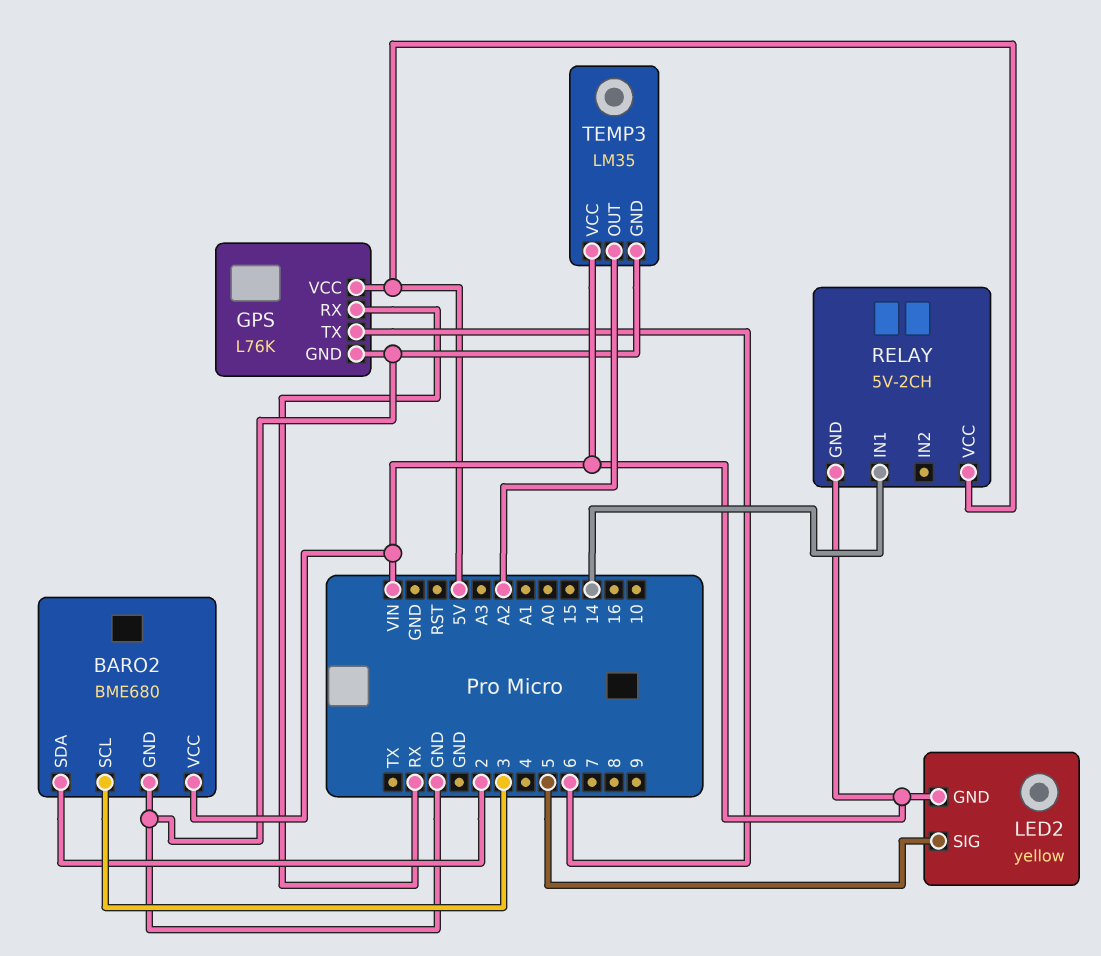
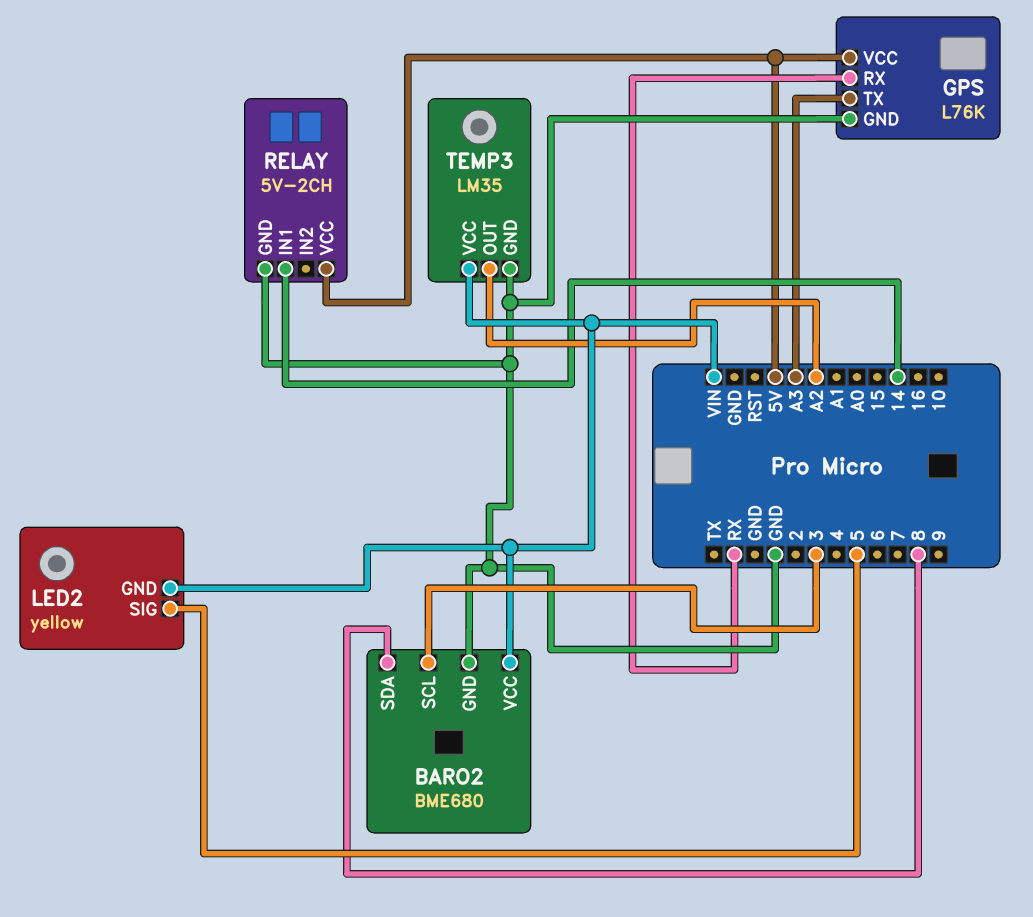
BARO2 pin SDA: 2 -> 8
GPS pin TX: 6 -> A3
RELAY pin GND: VIN -> GND

